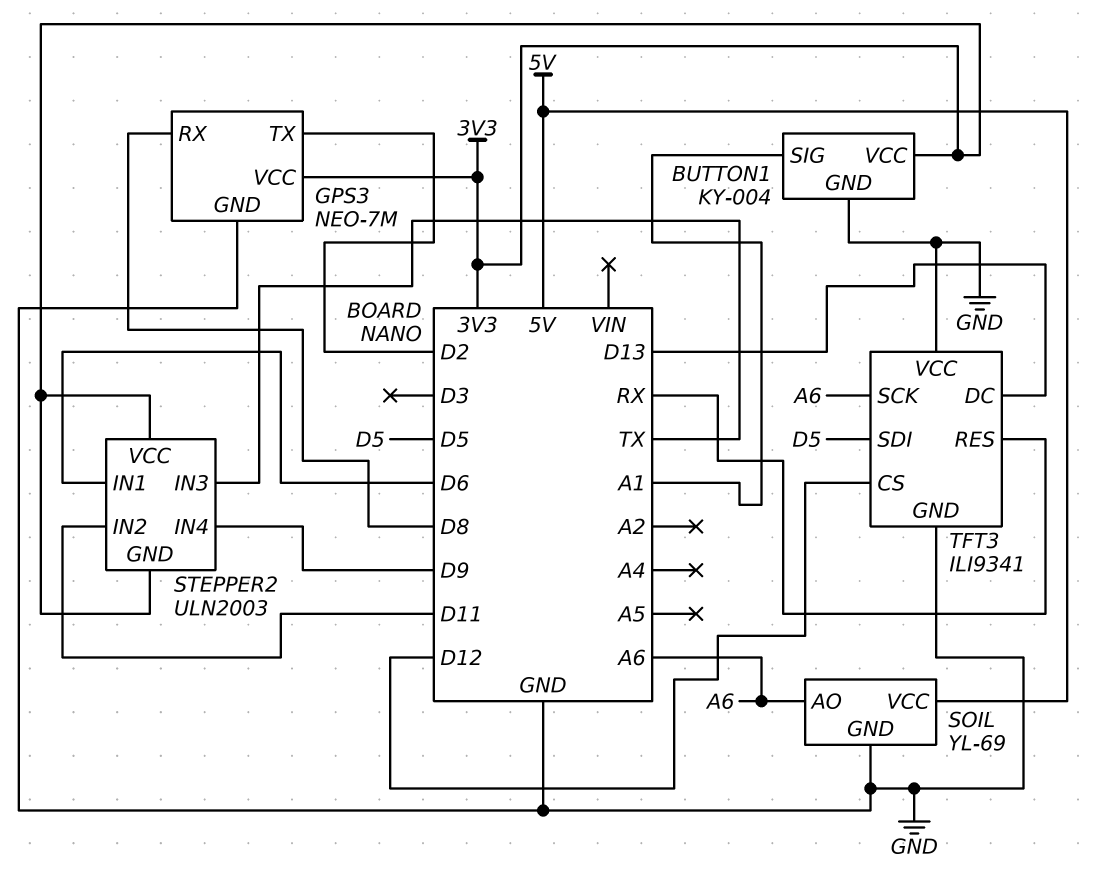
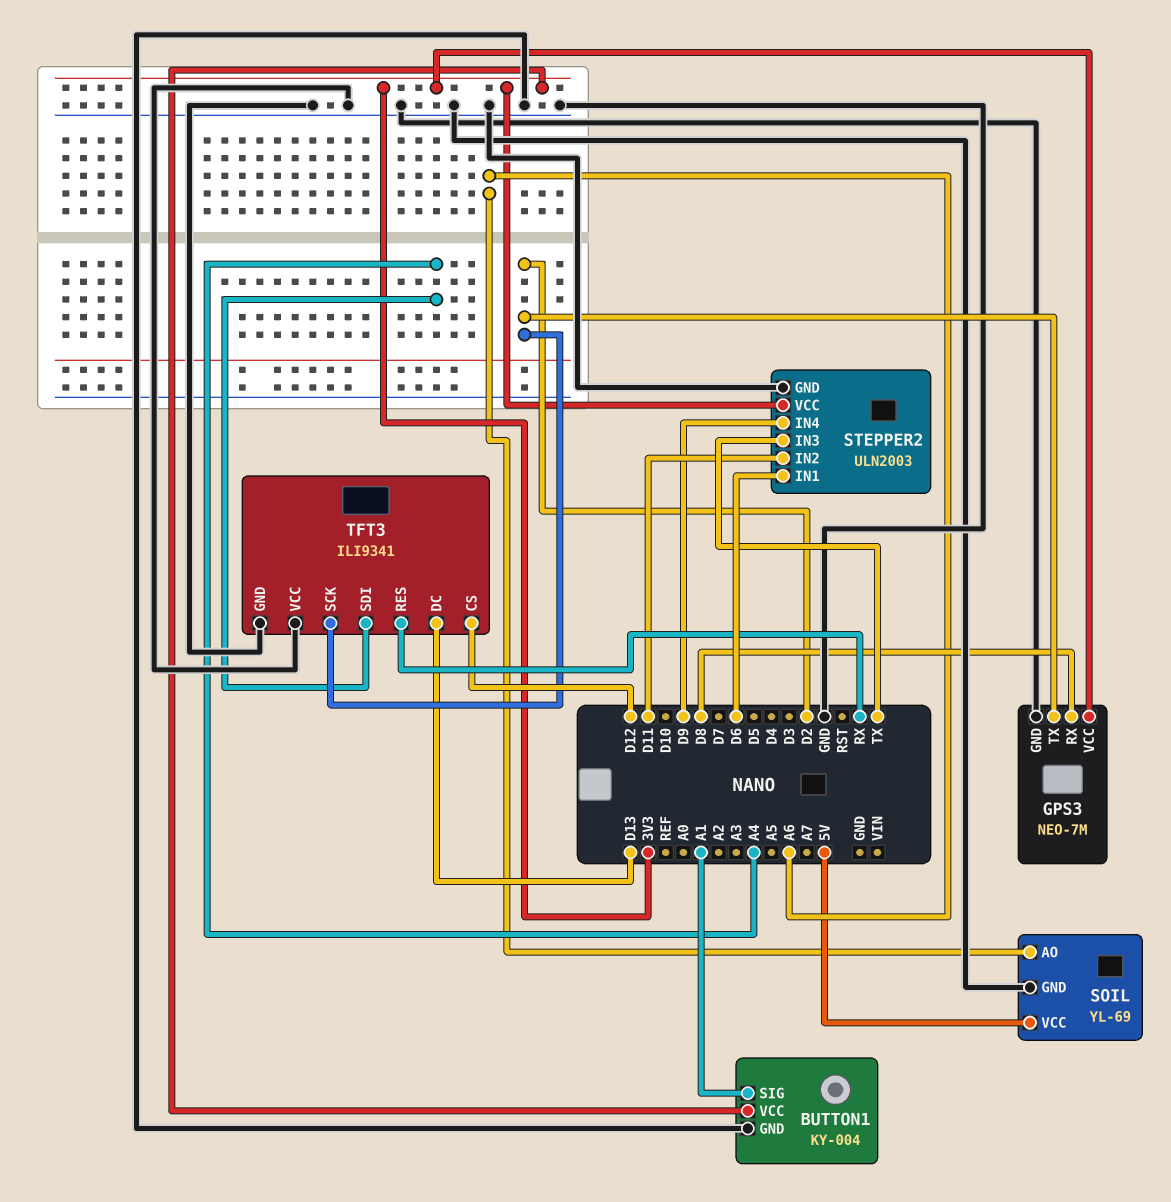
STEPPER2 pin GND: 3V3 -> GND
TFT3 pin SCK: A6 -> D2
TFT3 pin SDI: D5 -> A4

